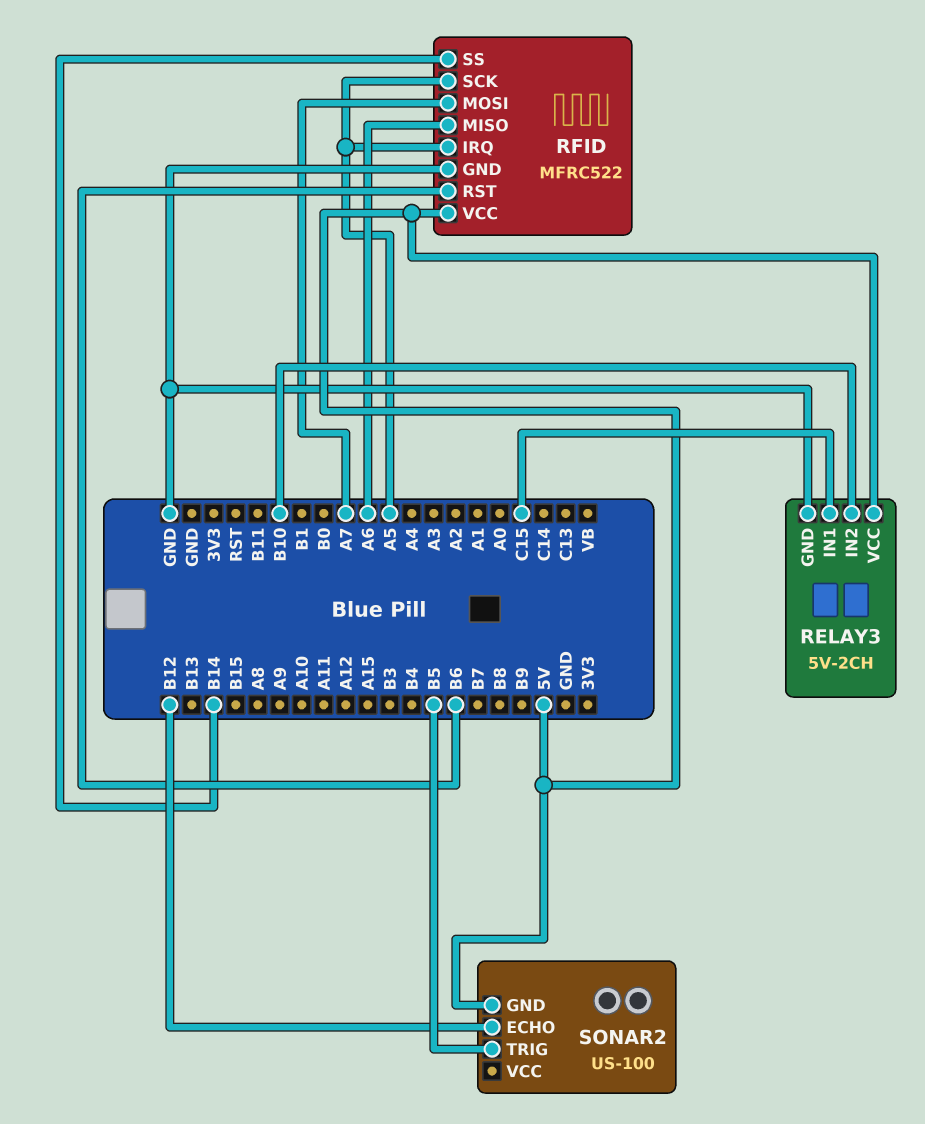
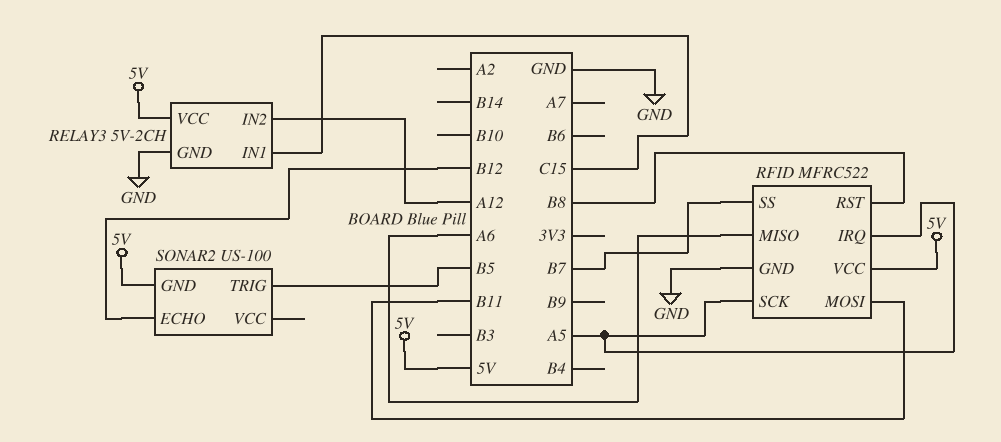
RELAY3 pin IN2: B10 -> A12
RFID pin MOSI: A7 -> B11
RFID pin RST: B6 -> B8
RFID pin SS: B14 -> B7

